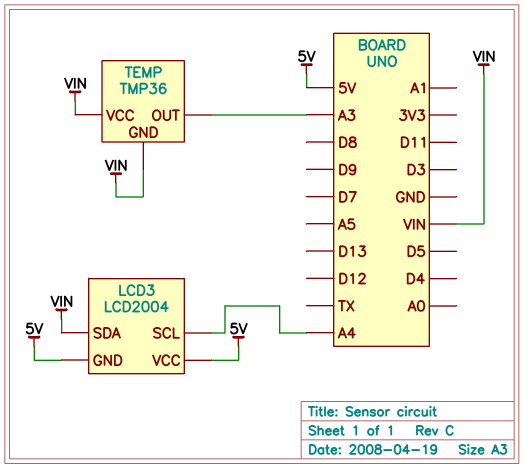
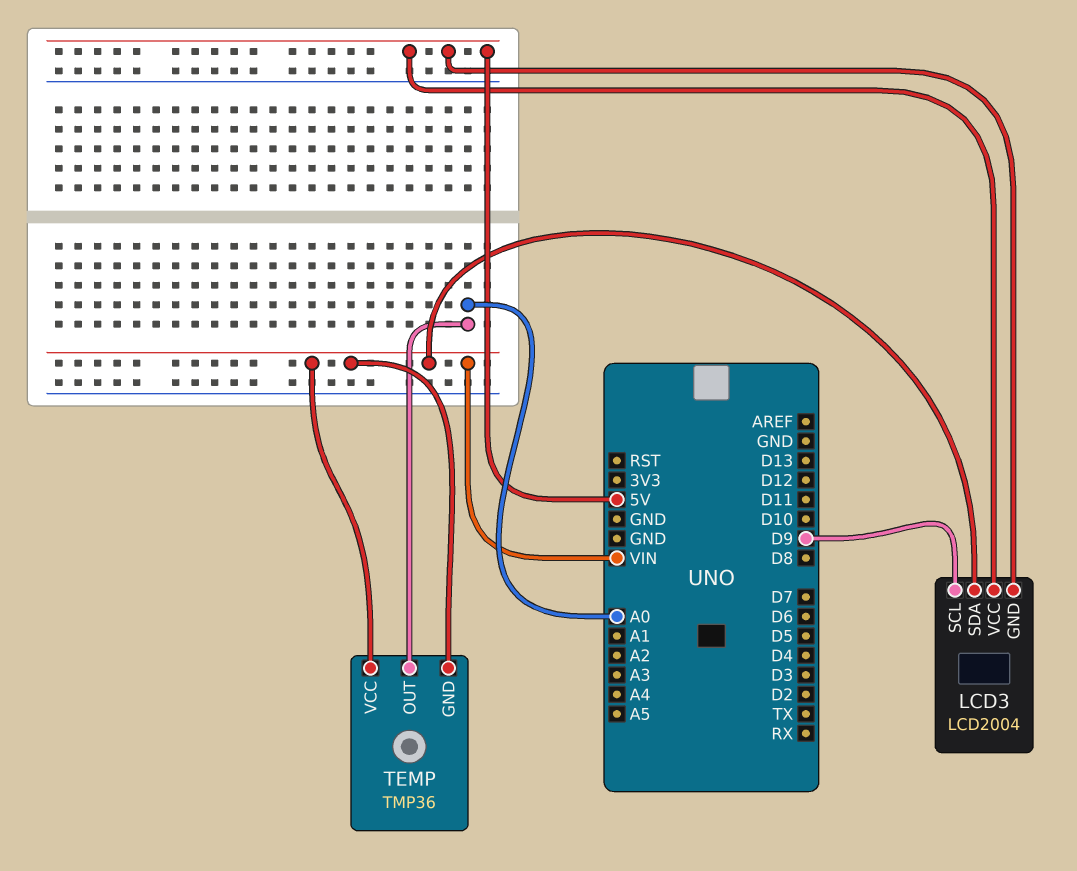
LCD3 pin SCL: A4 -> D9
TEMP pin OUT: A3 -> A0

